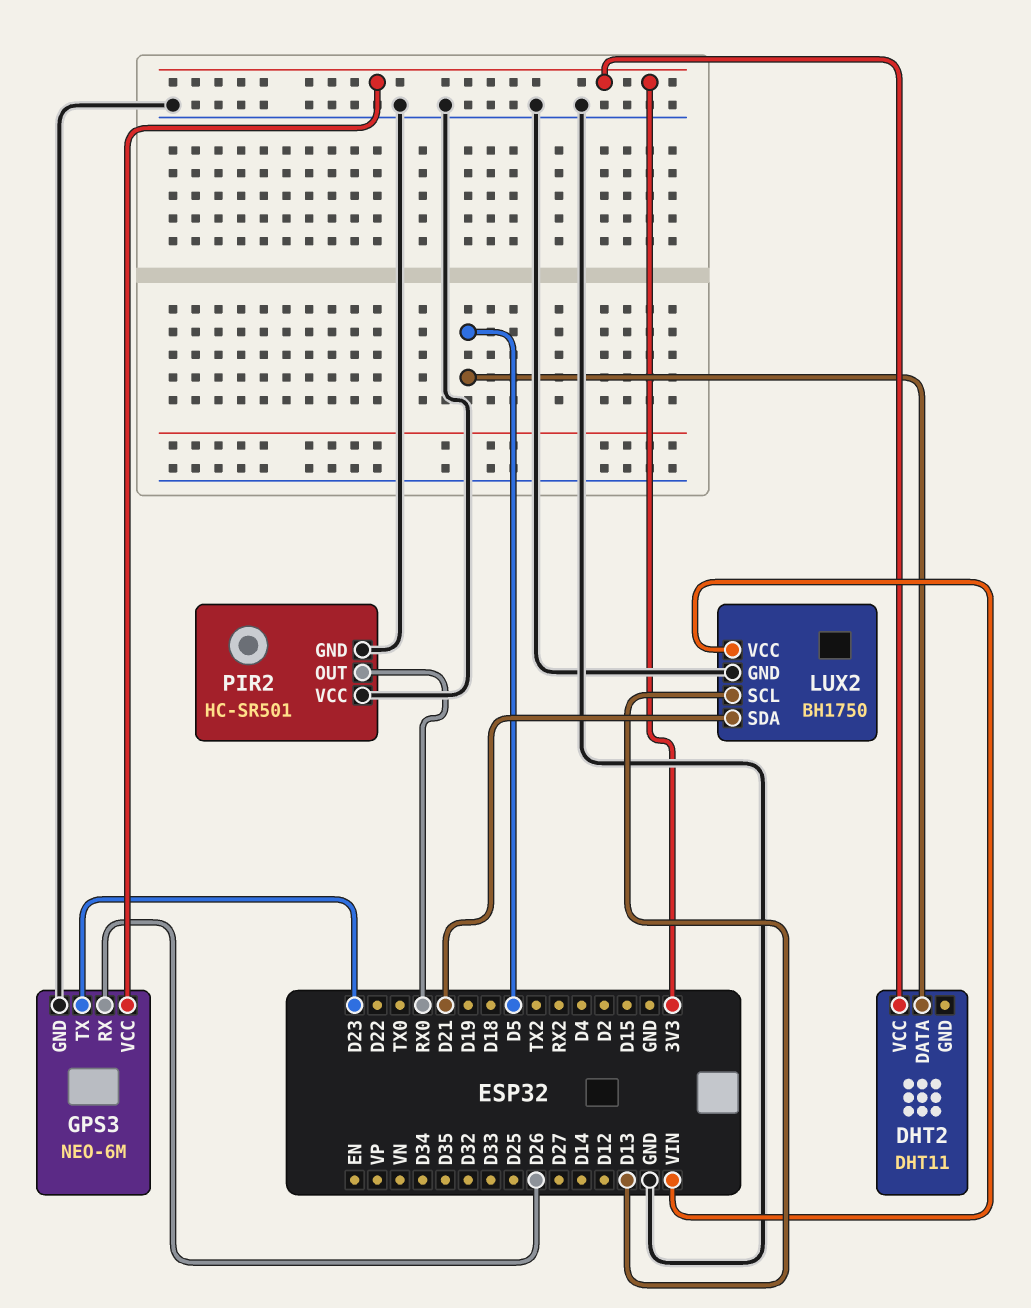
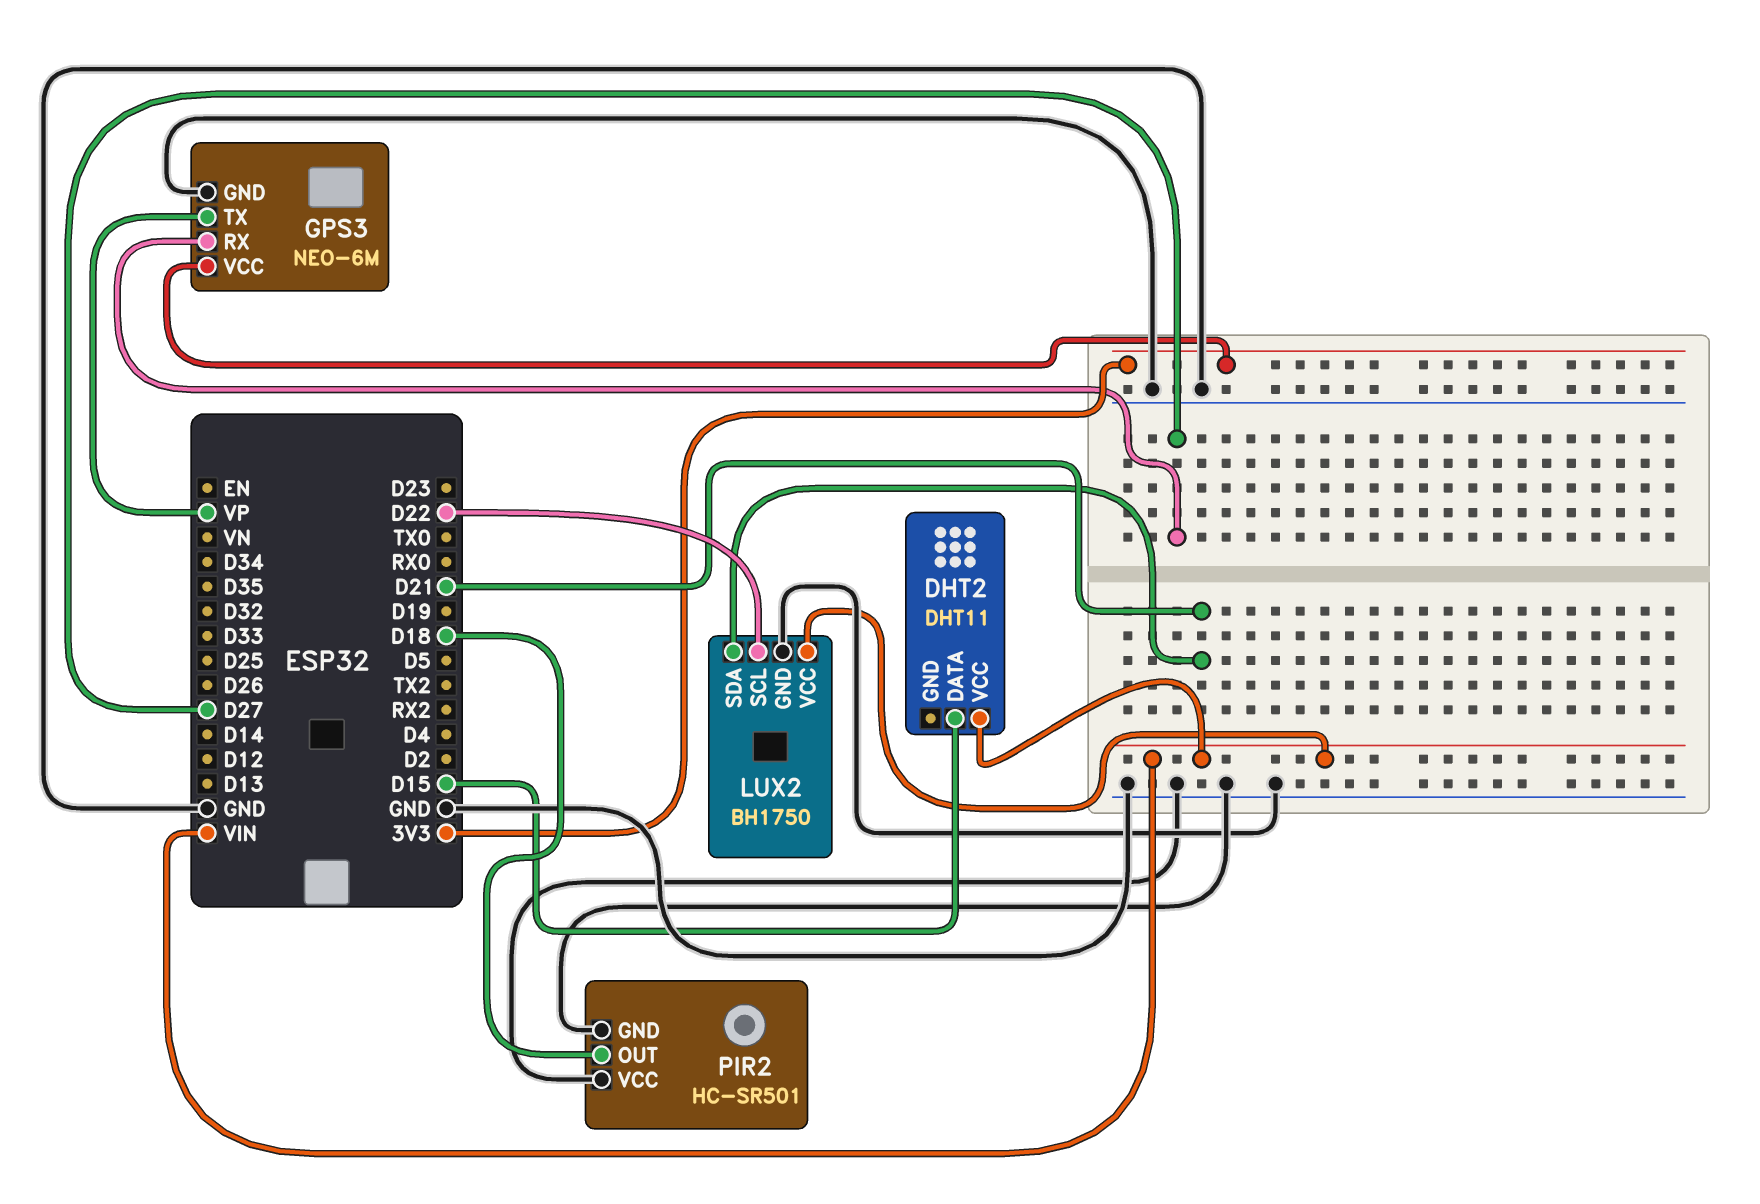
DHT2 pin DATA: D5 -> D15
DHT2 pin VCC: 3V3 -> VIN
GPS3 pin RX: D26 -> D27
GPS3 pin TX: D23 -> VP
LUX2 pin SCL: D13 -> D22
PIR2 pin OUT: RX0 -> D18

